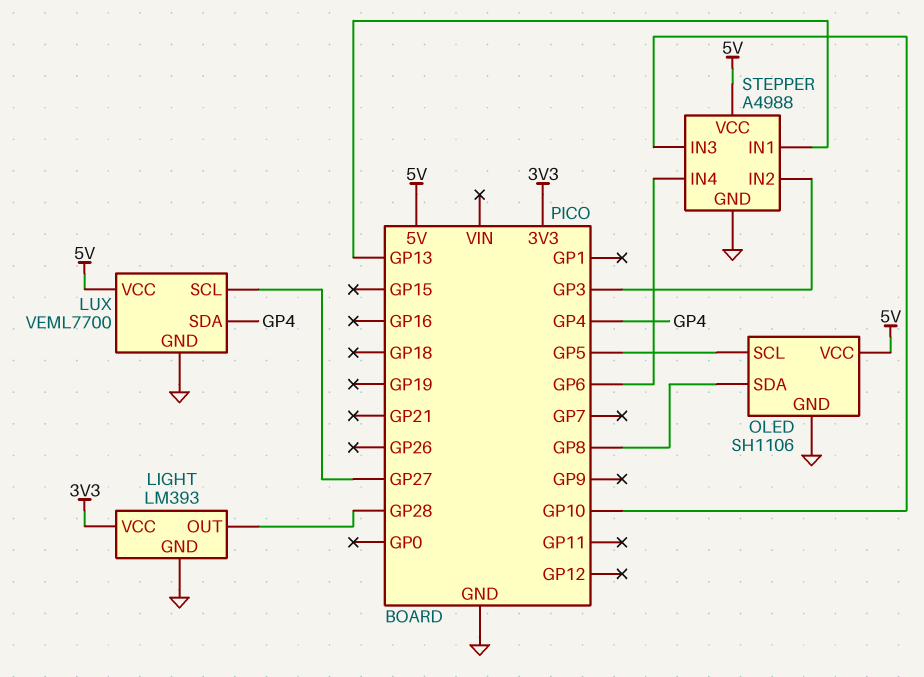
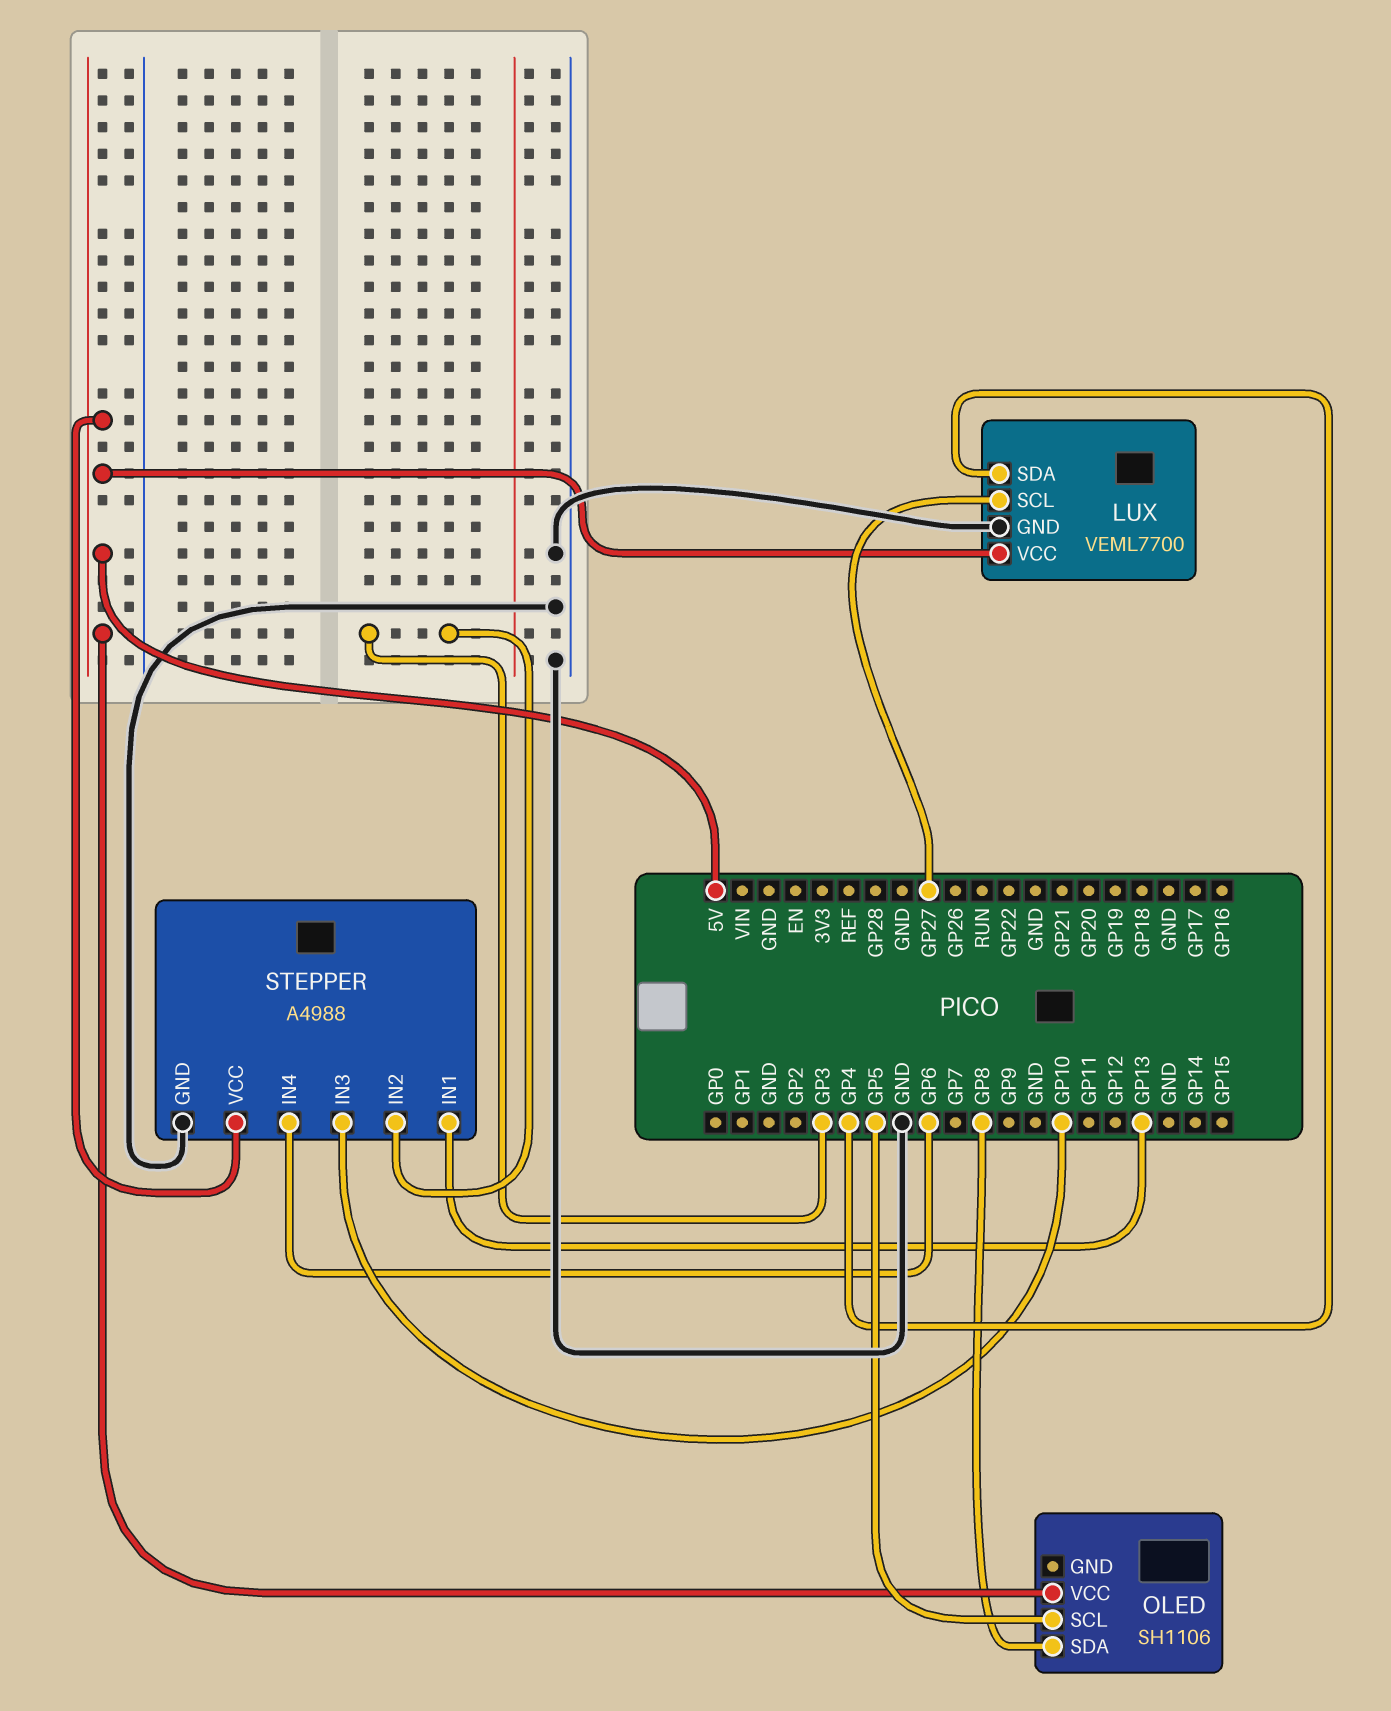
LIGHT: LM393 -> none
LIGHT pin GND: GND -> none
LIGHT pin OUT: GP28 -> none
LIGHT pin VCC: 3V3 -> none
OLED pin GND: GND -> none

